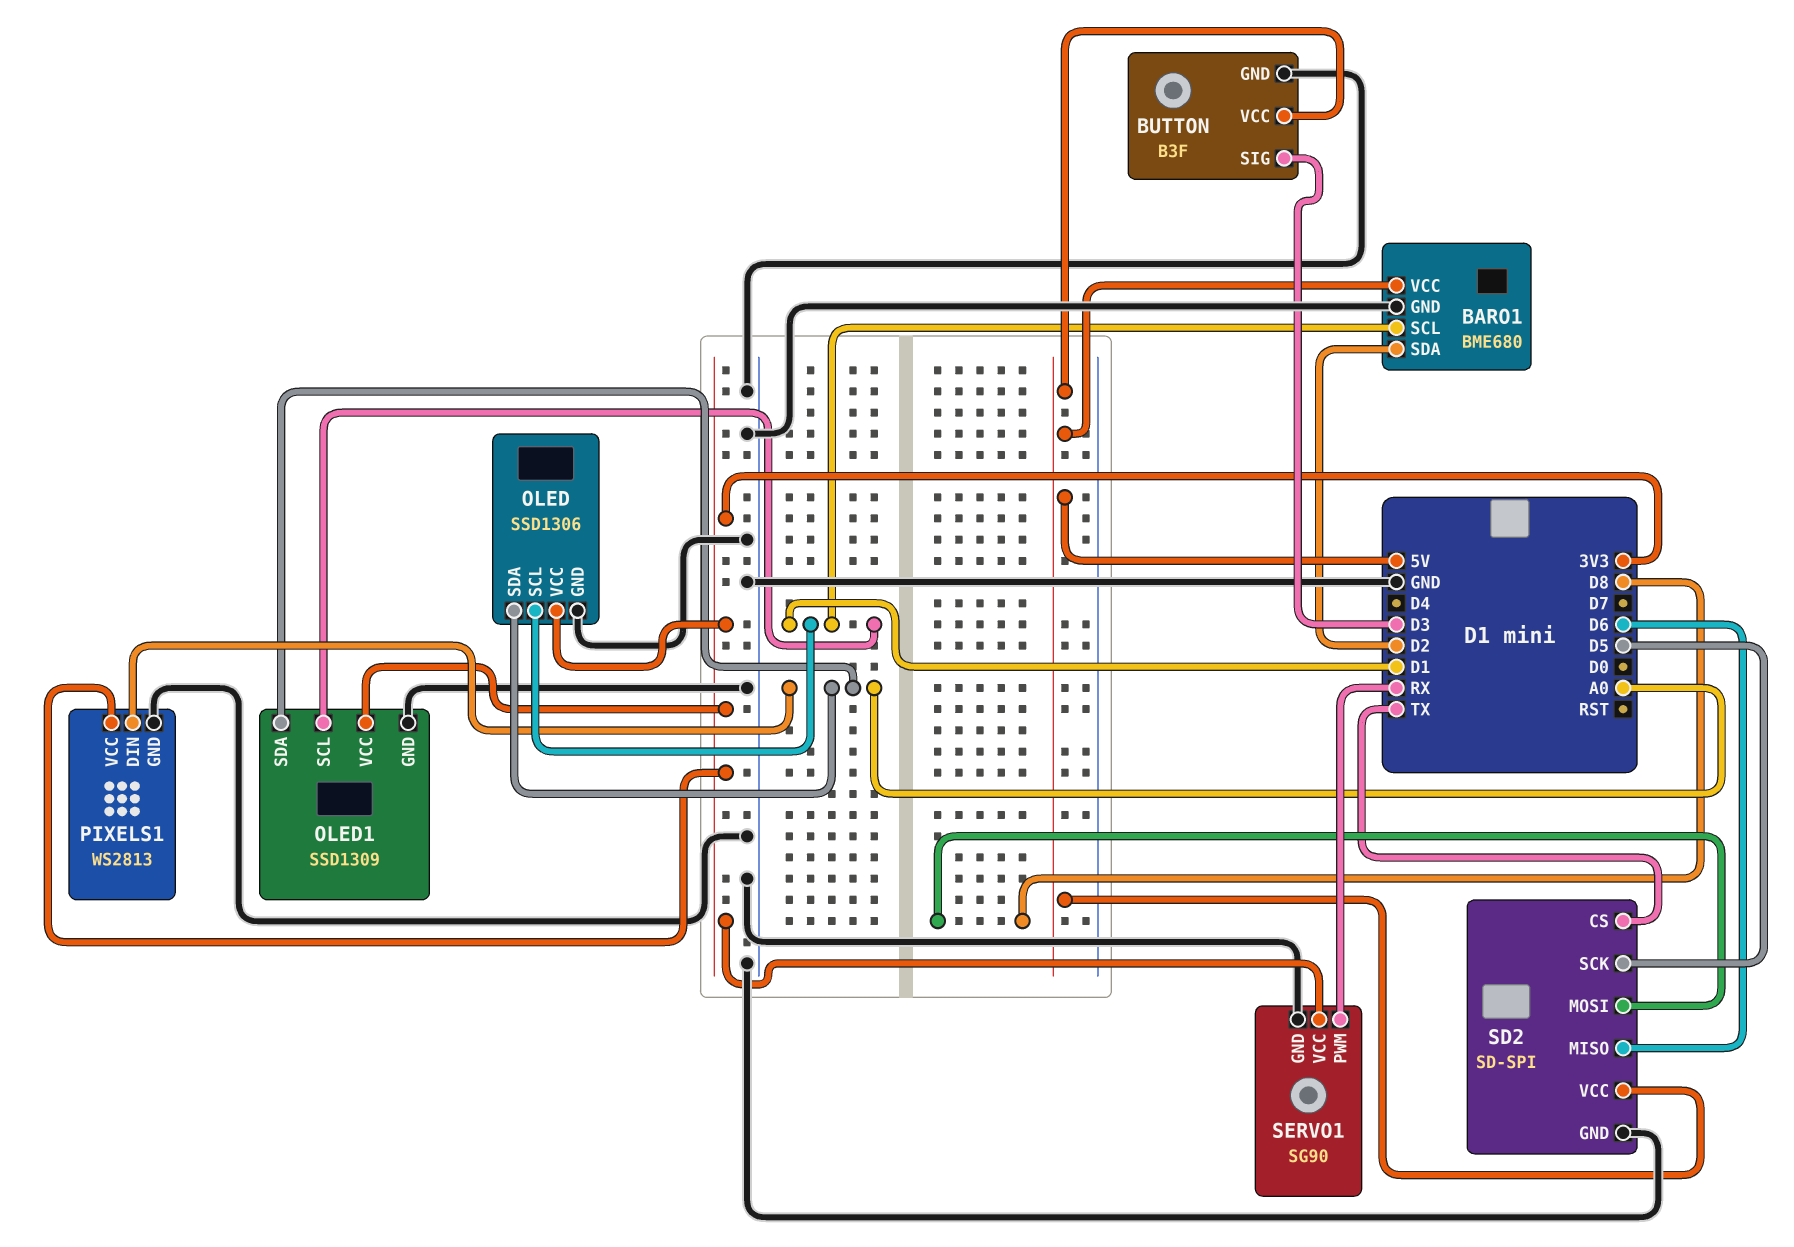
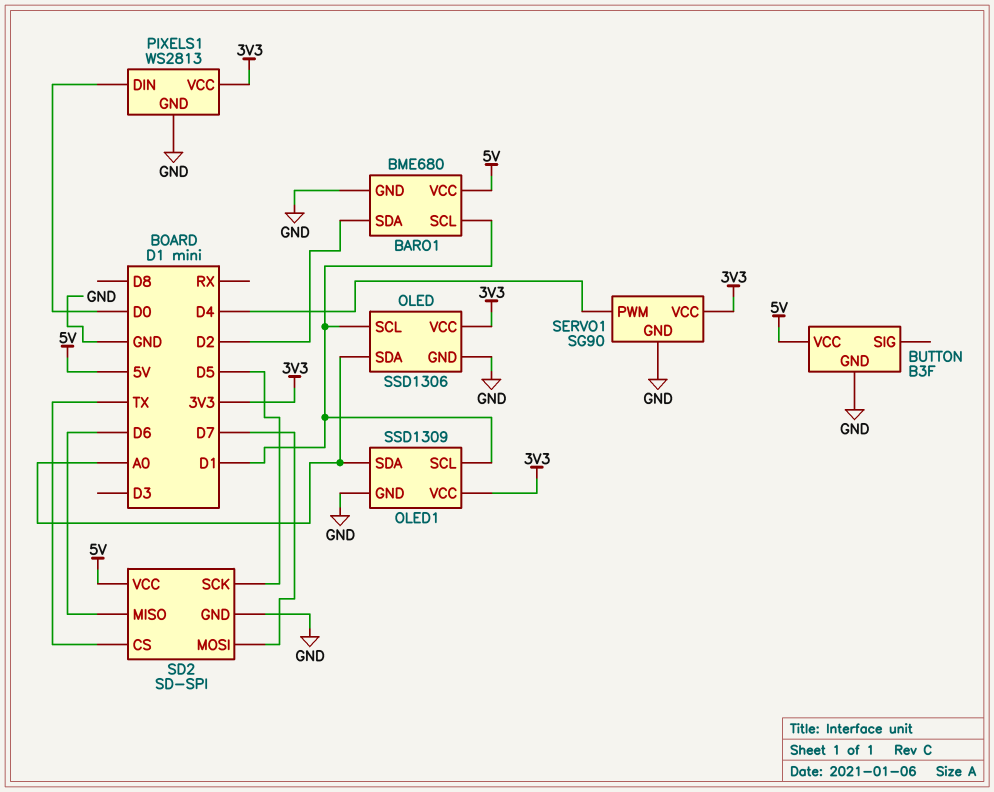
BUTTON pin SIG: D3 -> none
PIXELS1 pin DIN: A0 -> D0
SD2 pin MOSI: D8 -> D7
SERVO1 pin PWM: RX -> D4

